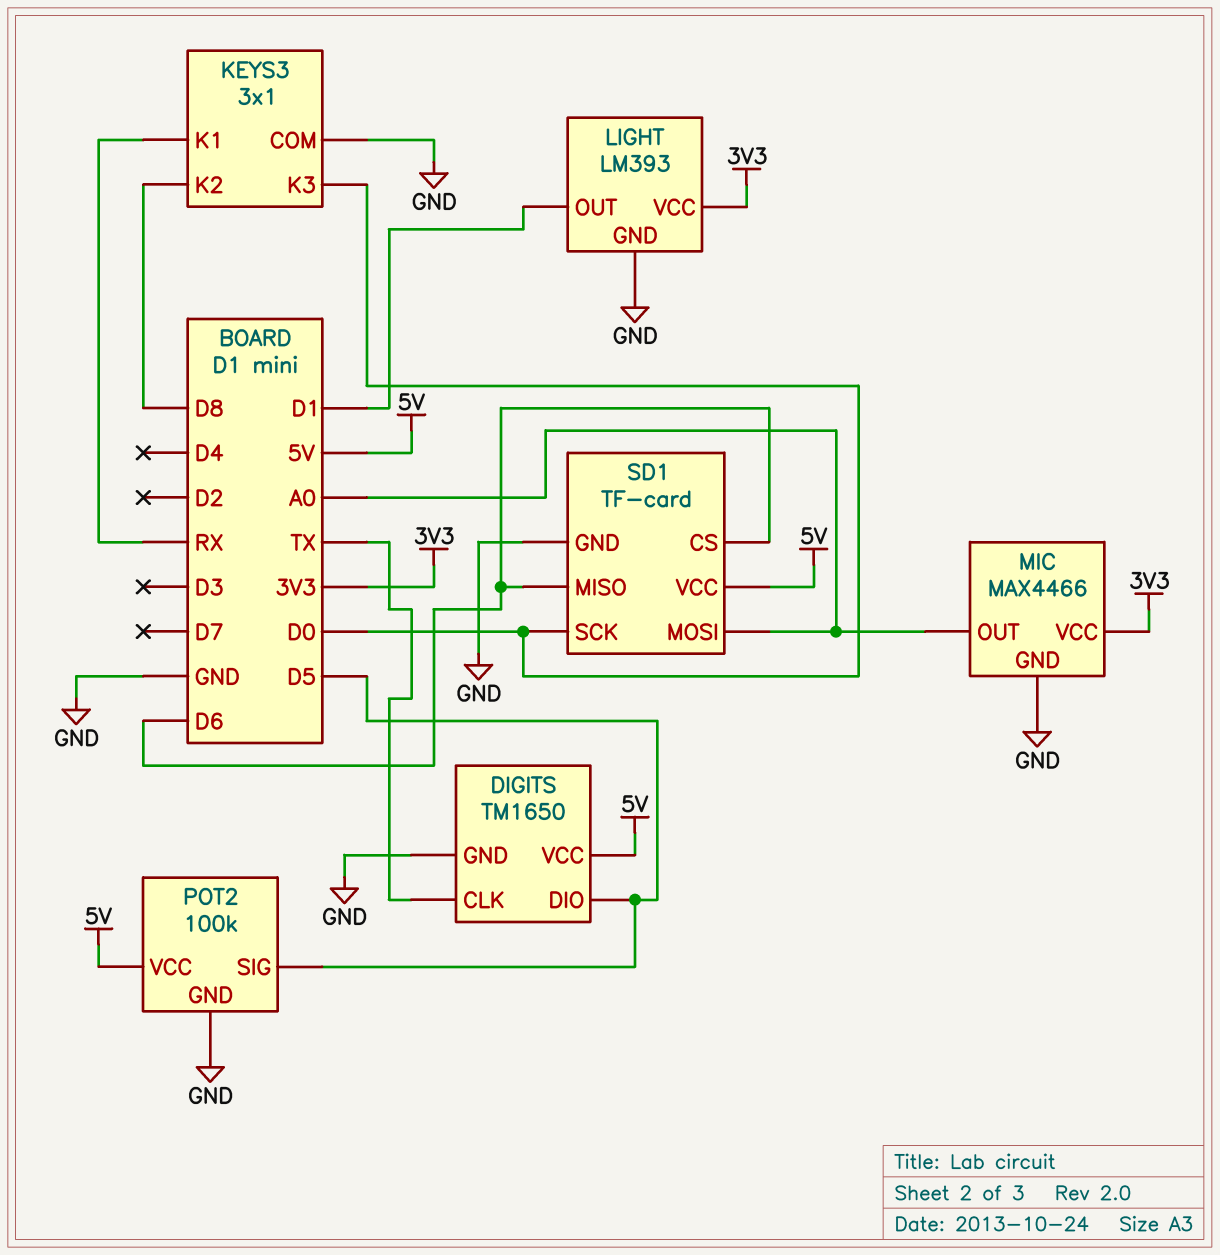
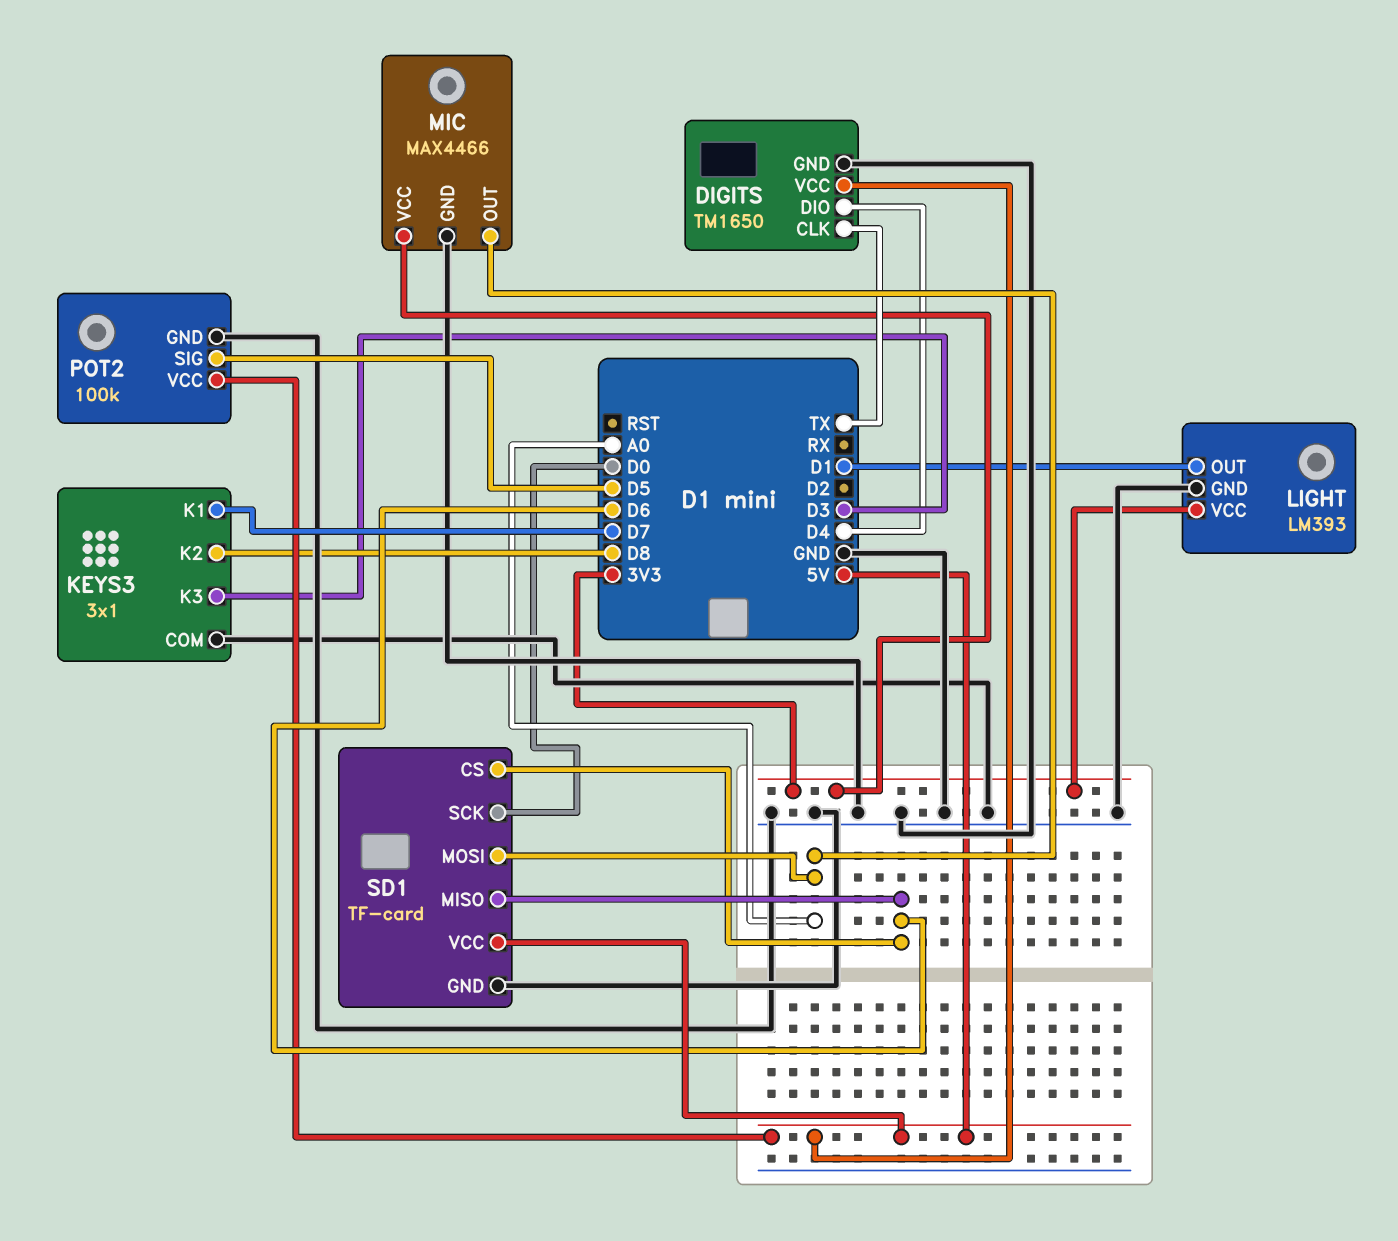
DIGITS pin DIO: D5 -> D4
KEYS3 pin K1: RX -> D7
KEYS3 pin K3: D0 -> D3

